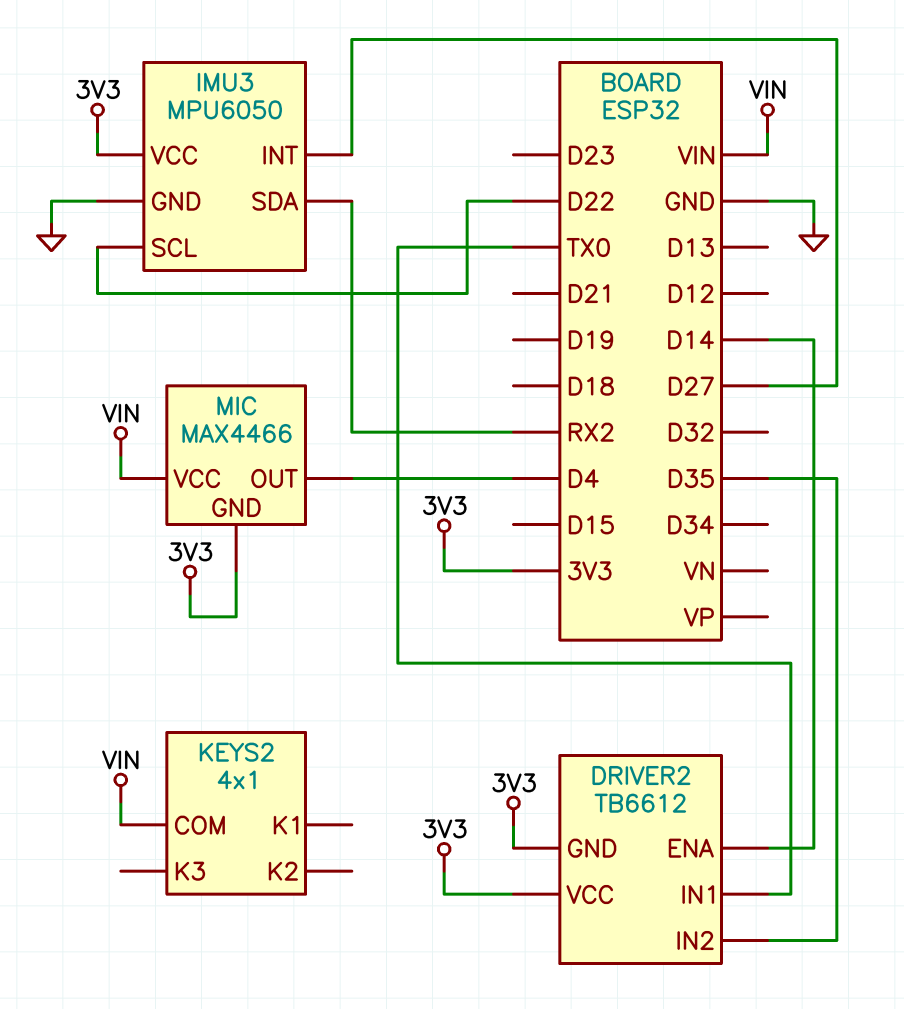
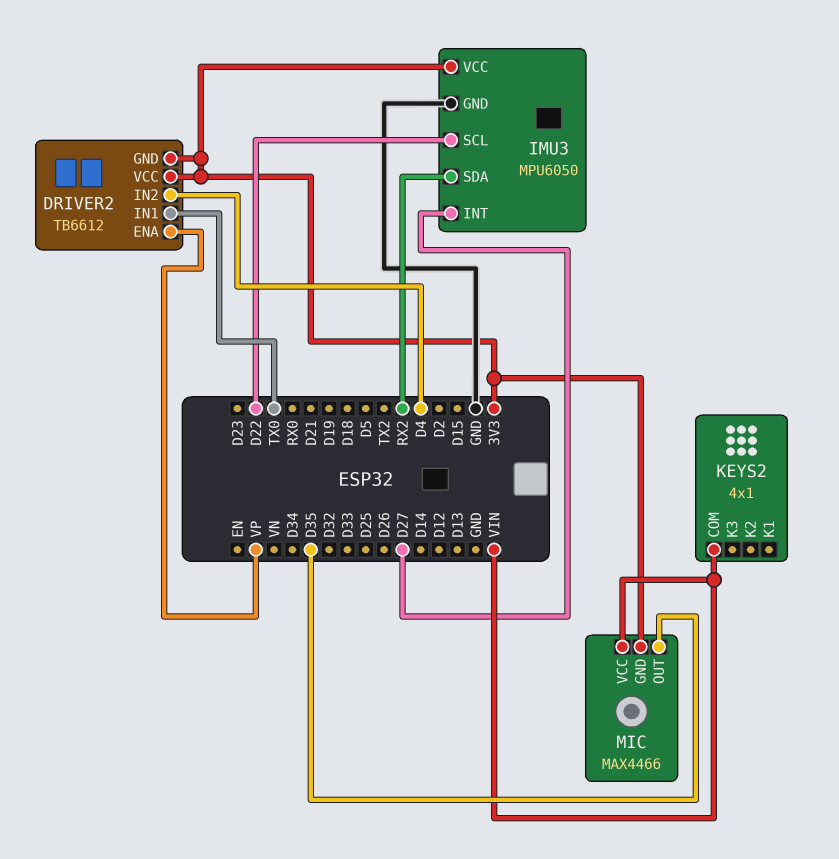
DRIVER2 pin ENA: D14 -> VP
DRIVER2 pin IN2: D35 -> D4
MIC pin OUT: D4 -> D35

